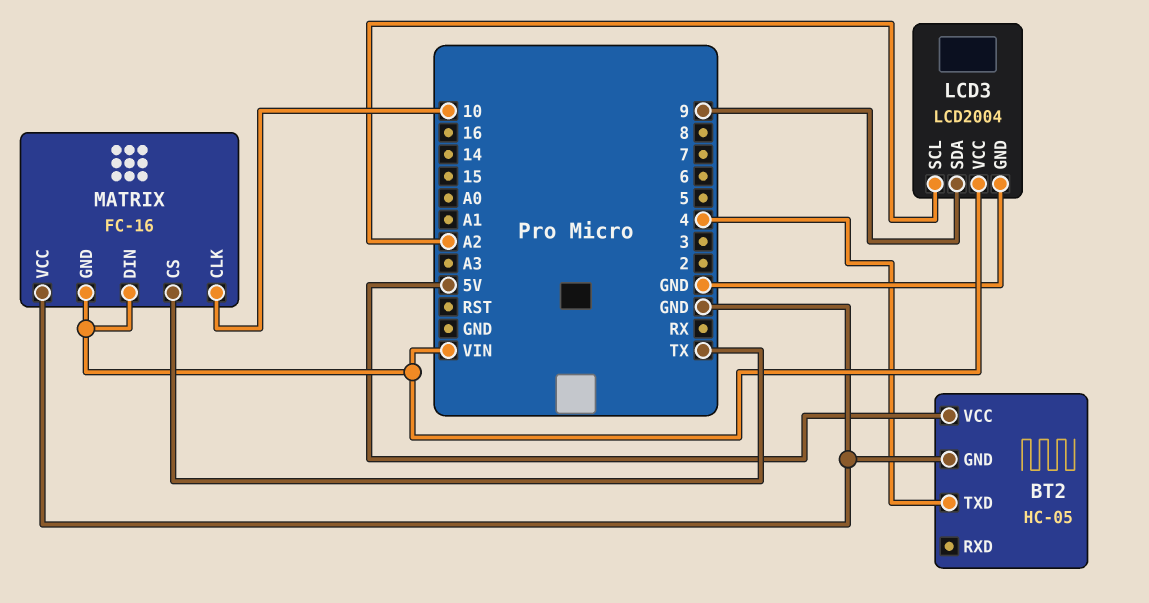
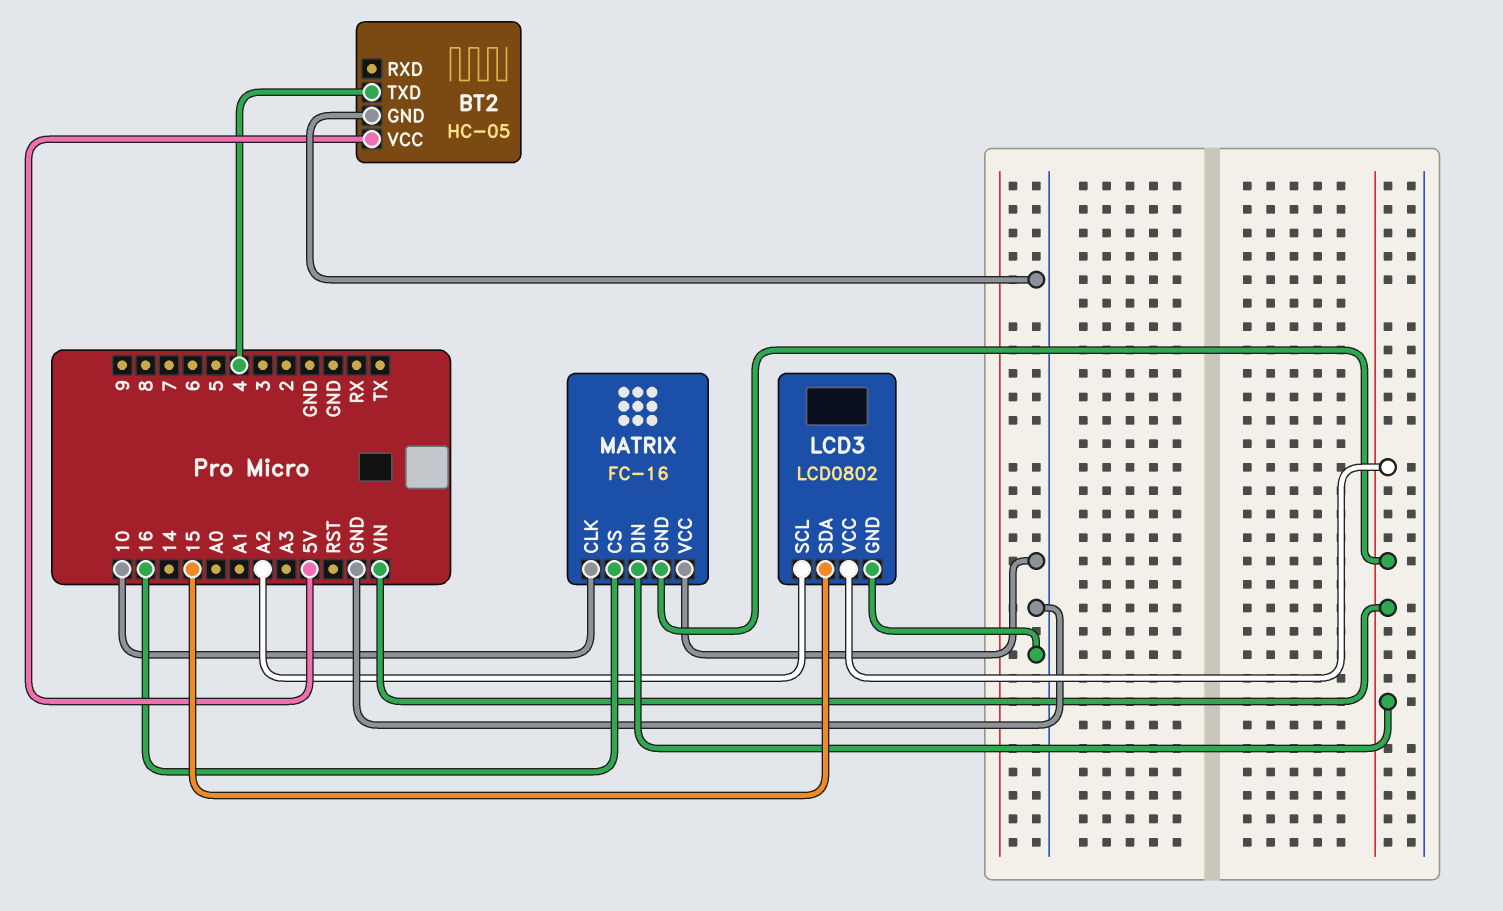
LCD3: LCD2004 -> LCD0802
LCD3 pin SDA: 9 -> 15
MATRIX pin CS: TX -> 16

